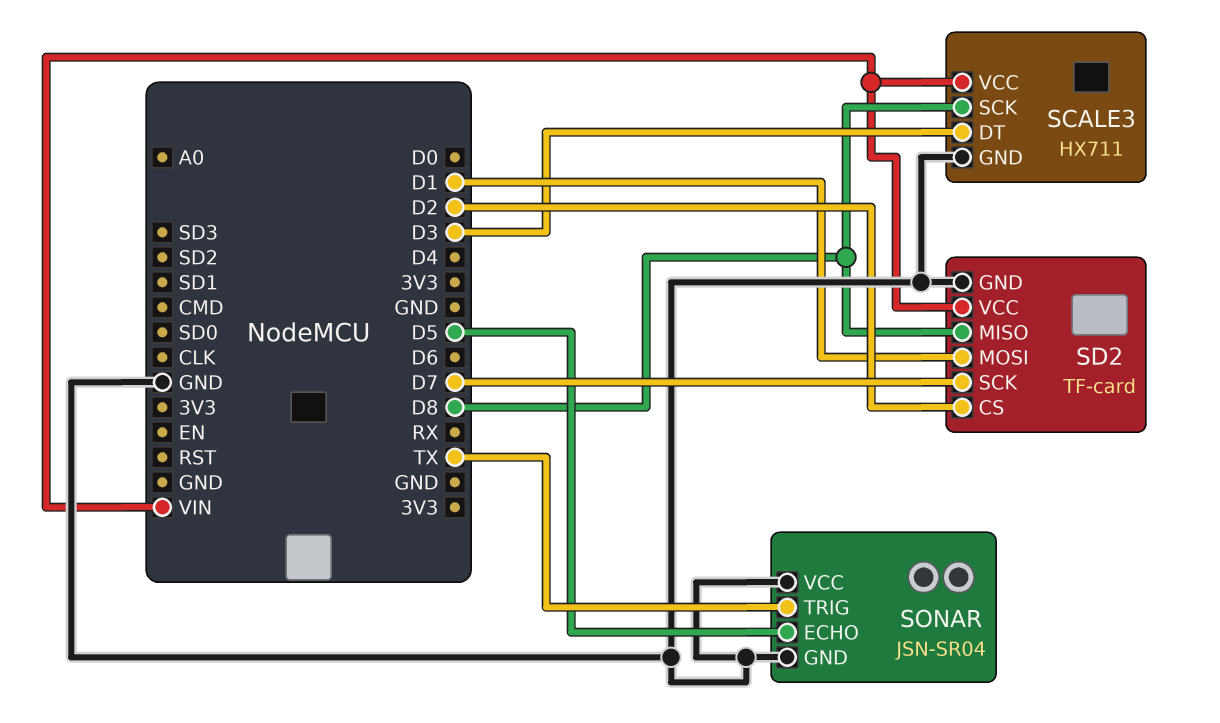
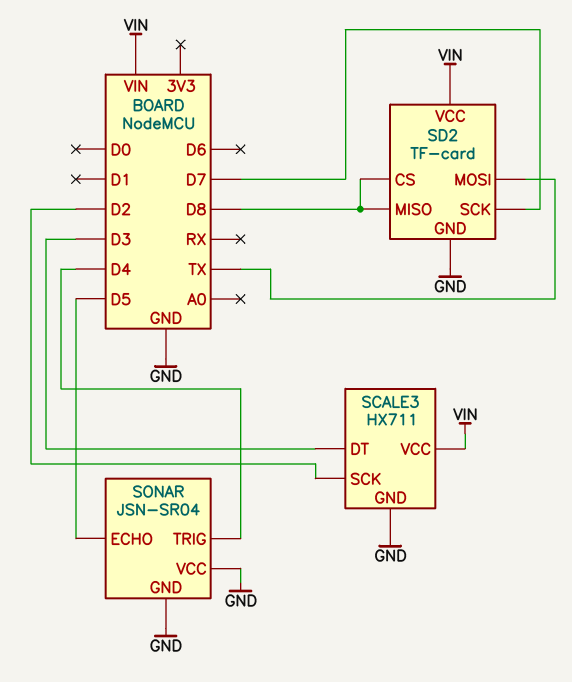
SCALE3 pin SCK: D8 -> D2
SD2 pin CS: D2 -> D8
SD2 pin MOSI: D1 -> TX
SONAR pin TRIG: TX -> D4

